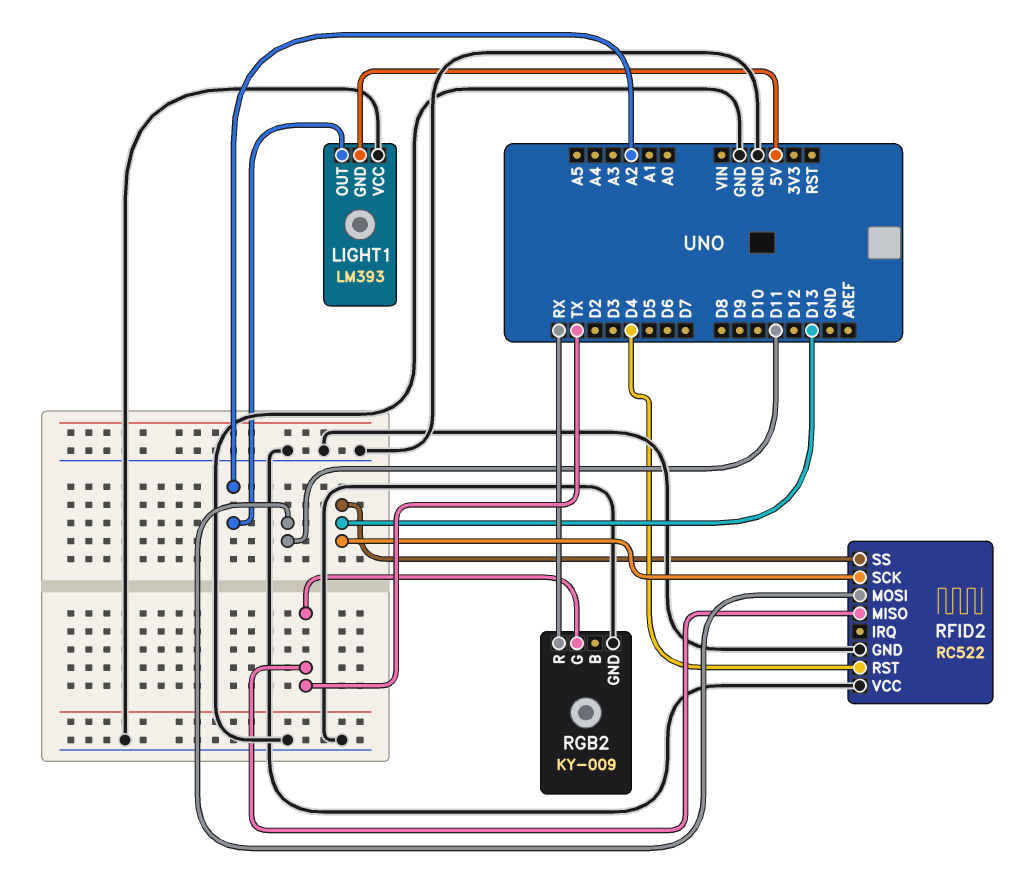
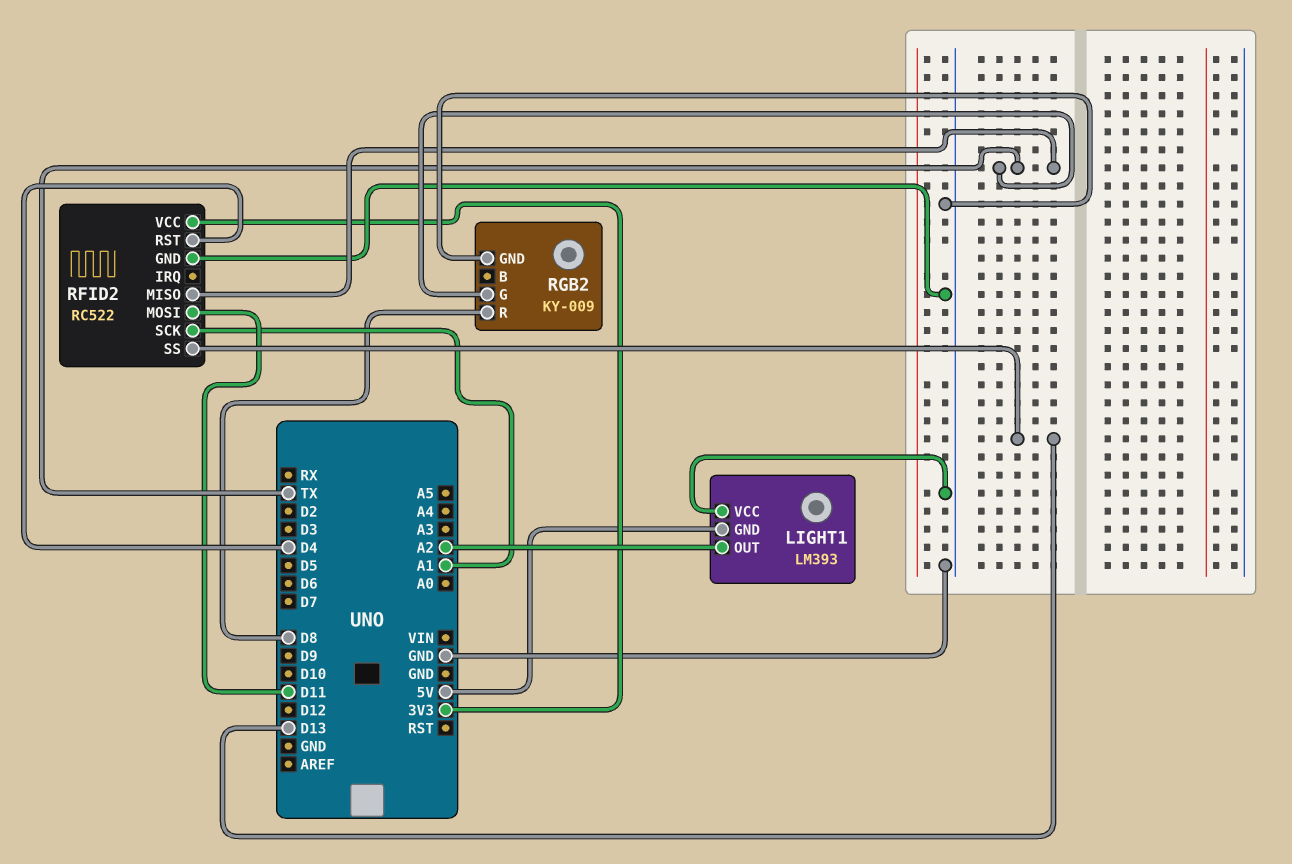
RFID2 pin SCK: D13 -> A1
RFID2 pin VCC: GND -> 3V3
RGB2 pin R: RX -> D8

